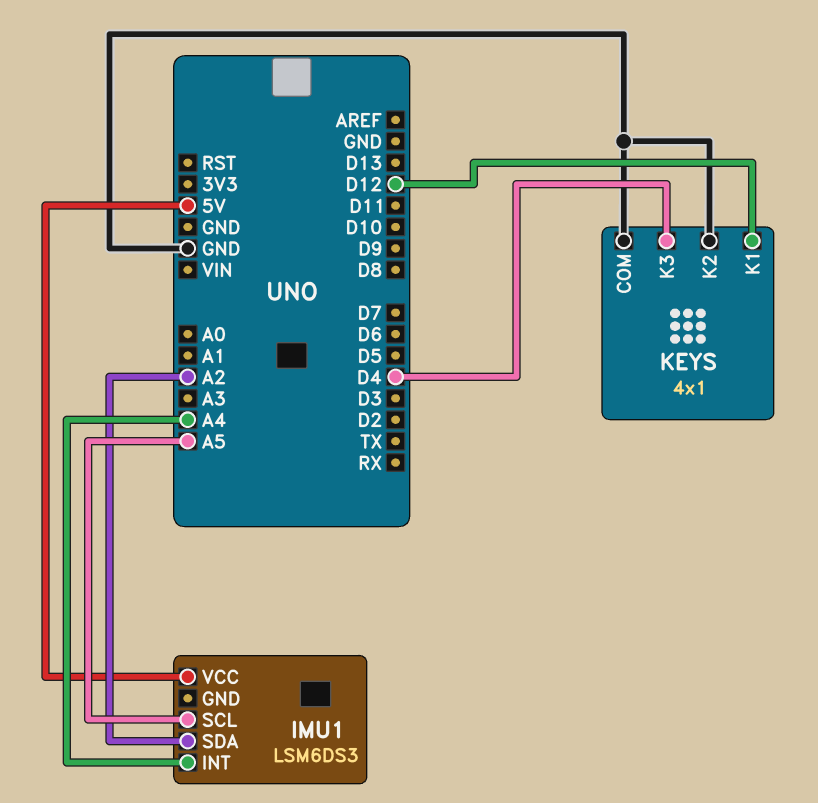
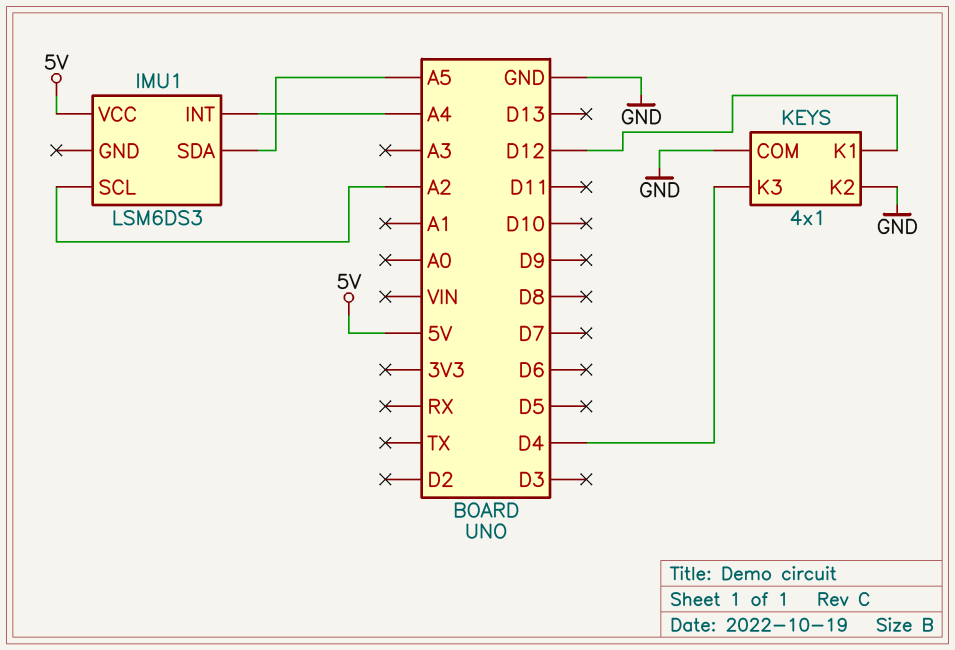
IMU1 pin SCL: A5 -> A2
IMU1 pin SDA: A2 -> A5

